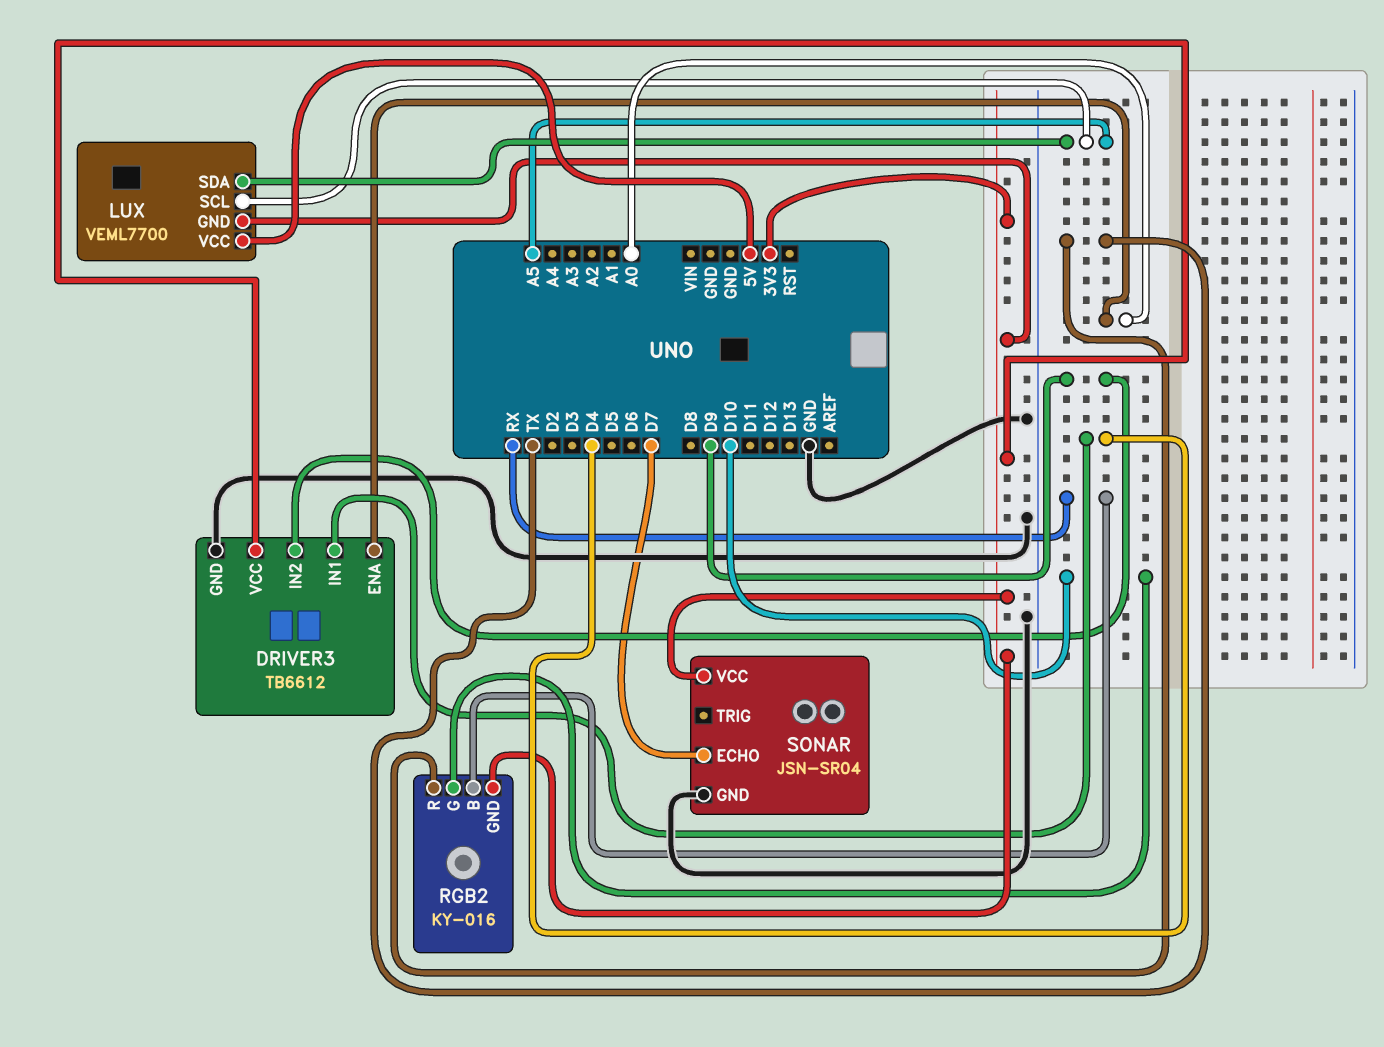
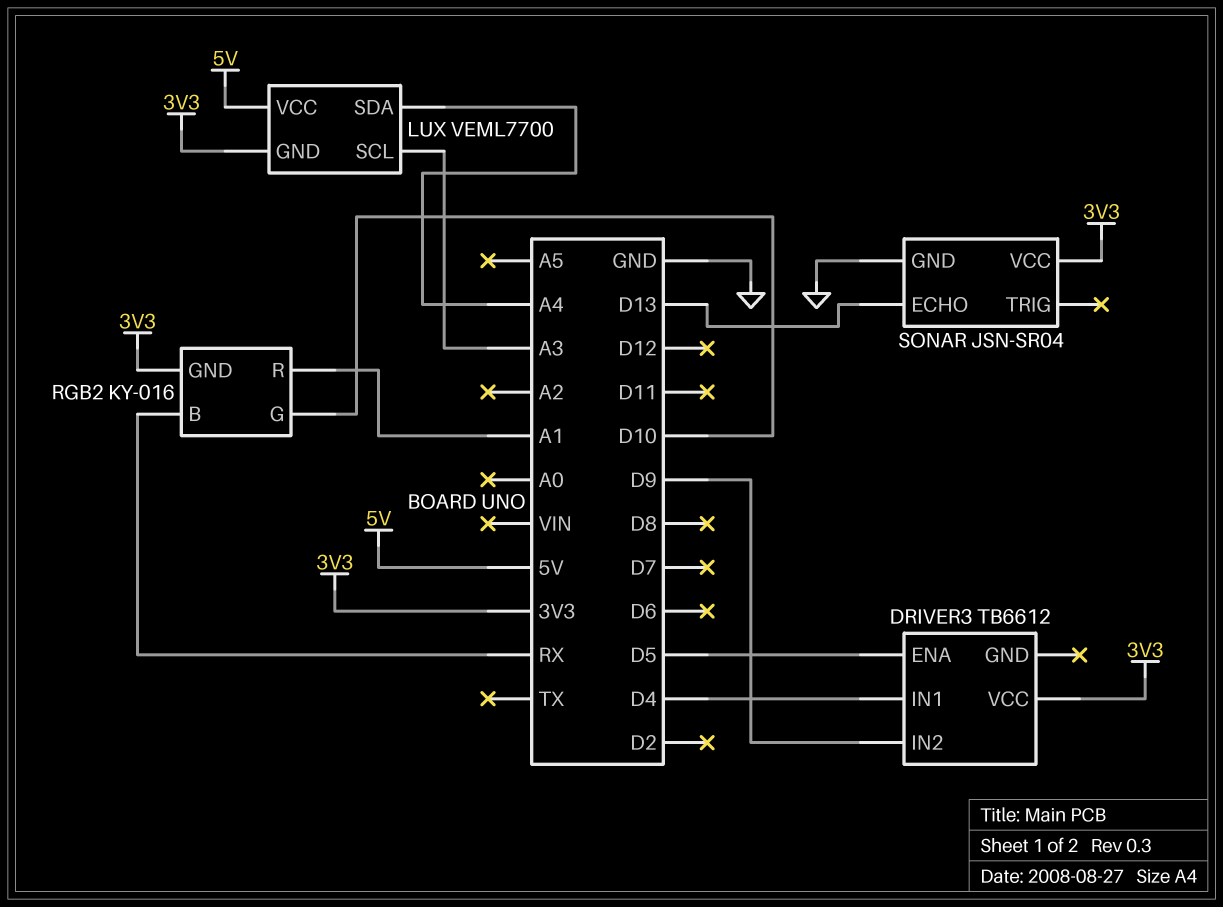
DRIVER3 pin ENA: A0 -> D5
DRIVER3 pin GND: GND -> none
LUX pin SCL: A5 -> A3
LUX pin SDA: A5 -> A4
RGB2 pin R: TX -> A1
SONAR pin ECHO: D7 -> D13

